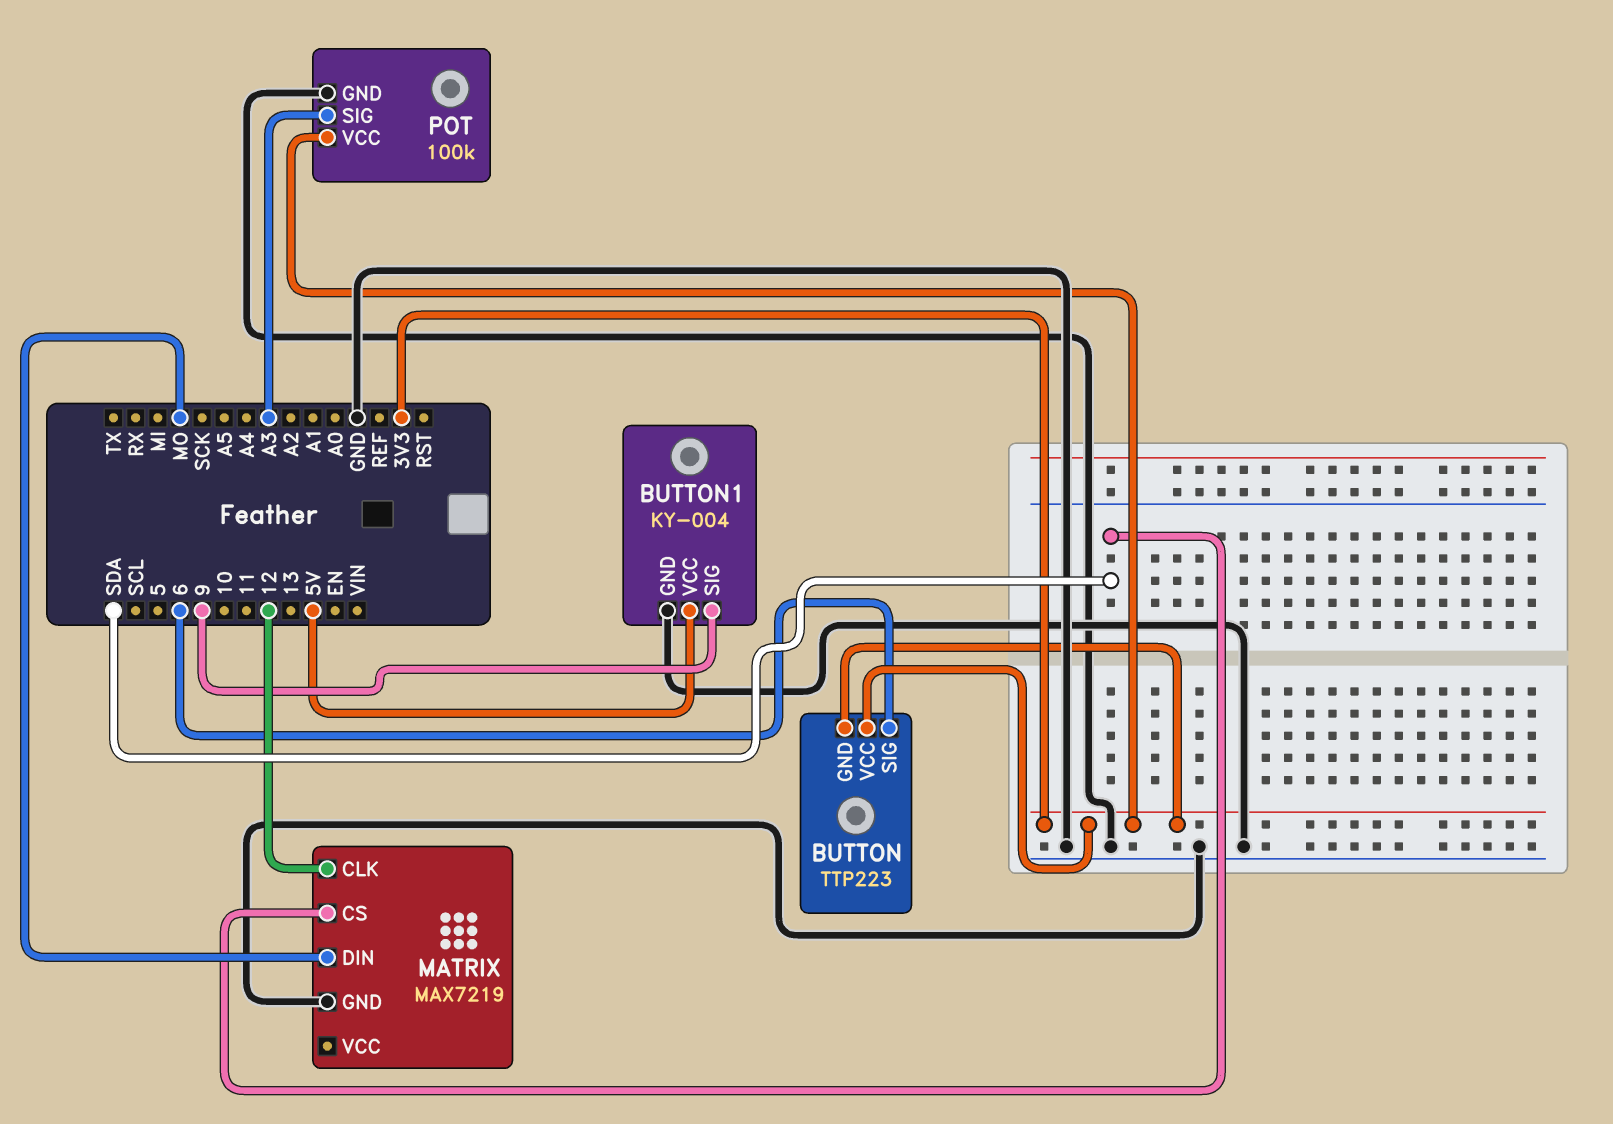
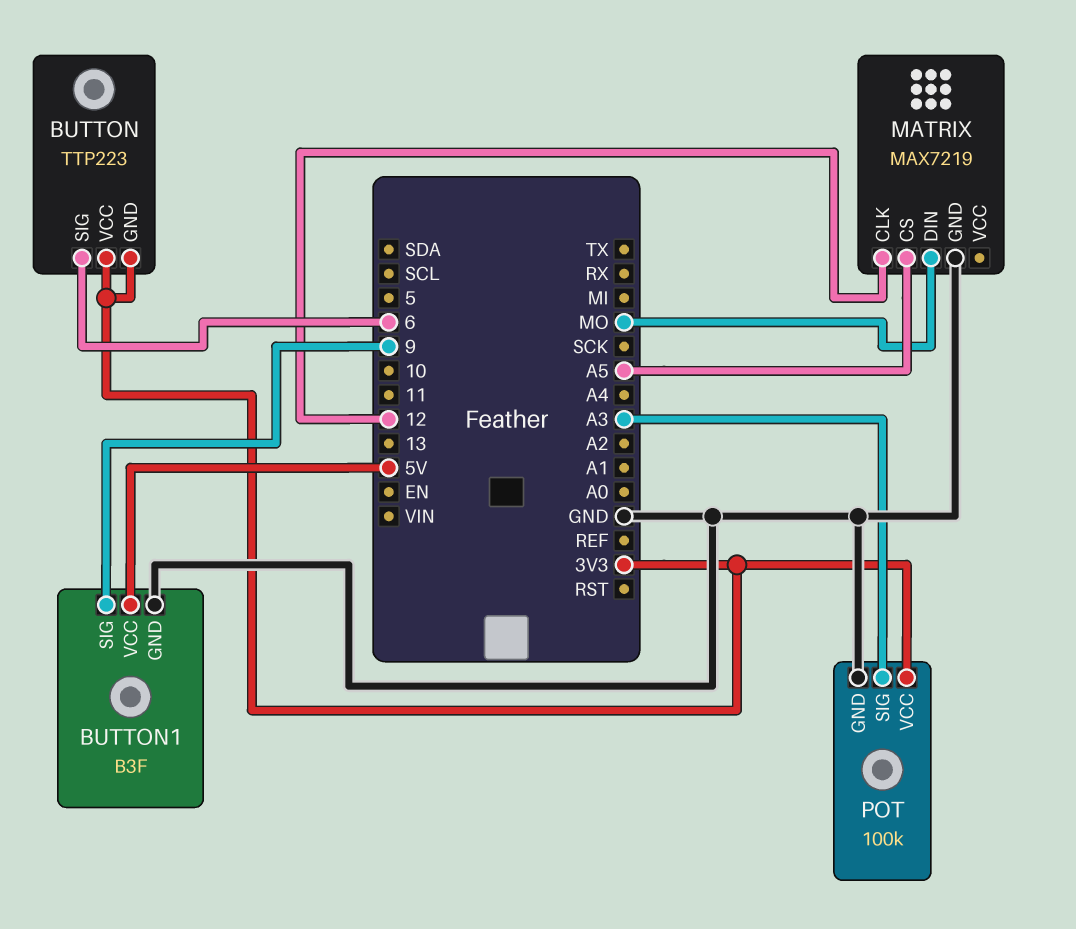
BUTTON1: KY-004 -> B3F
MATRIX pin CS: SDA -> A5

